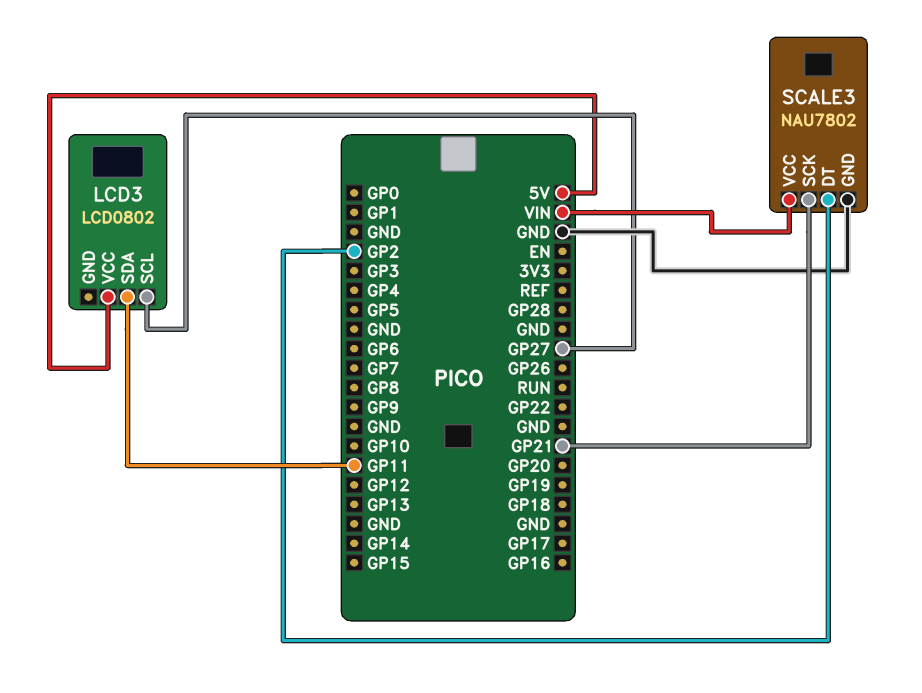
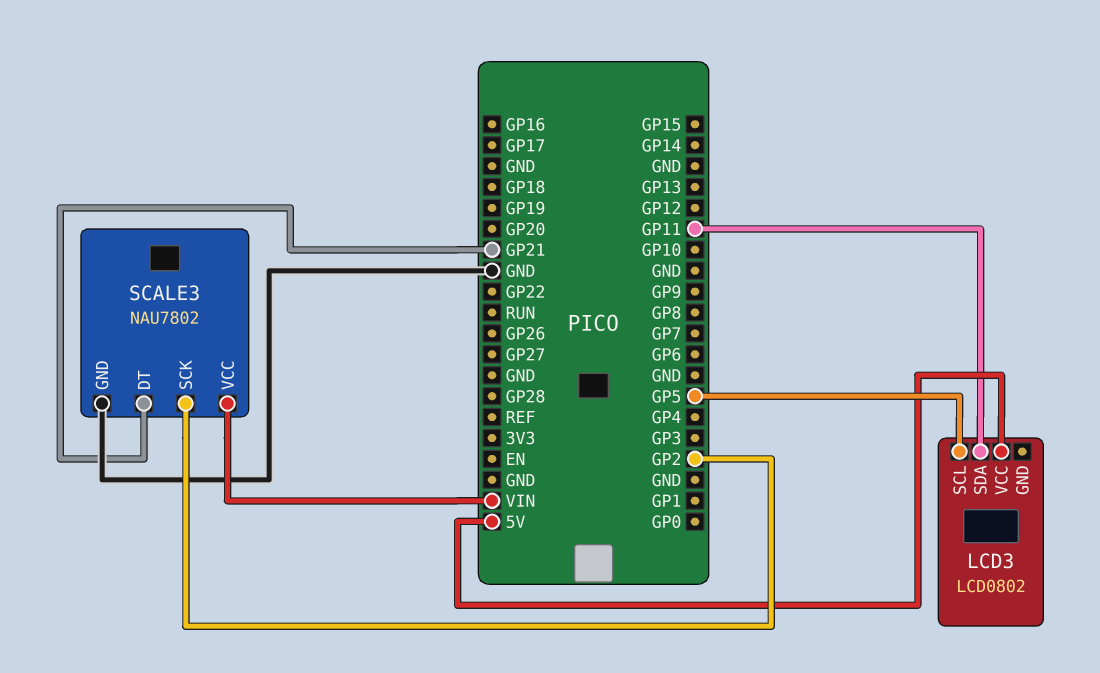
LCD3 pin SCL: GP27 -> GP5
SCALE3 pin DT: GP2 -> GP21
SCALE3 pin SCK: GP21 -> GP2

